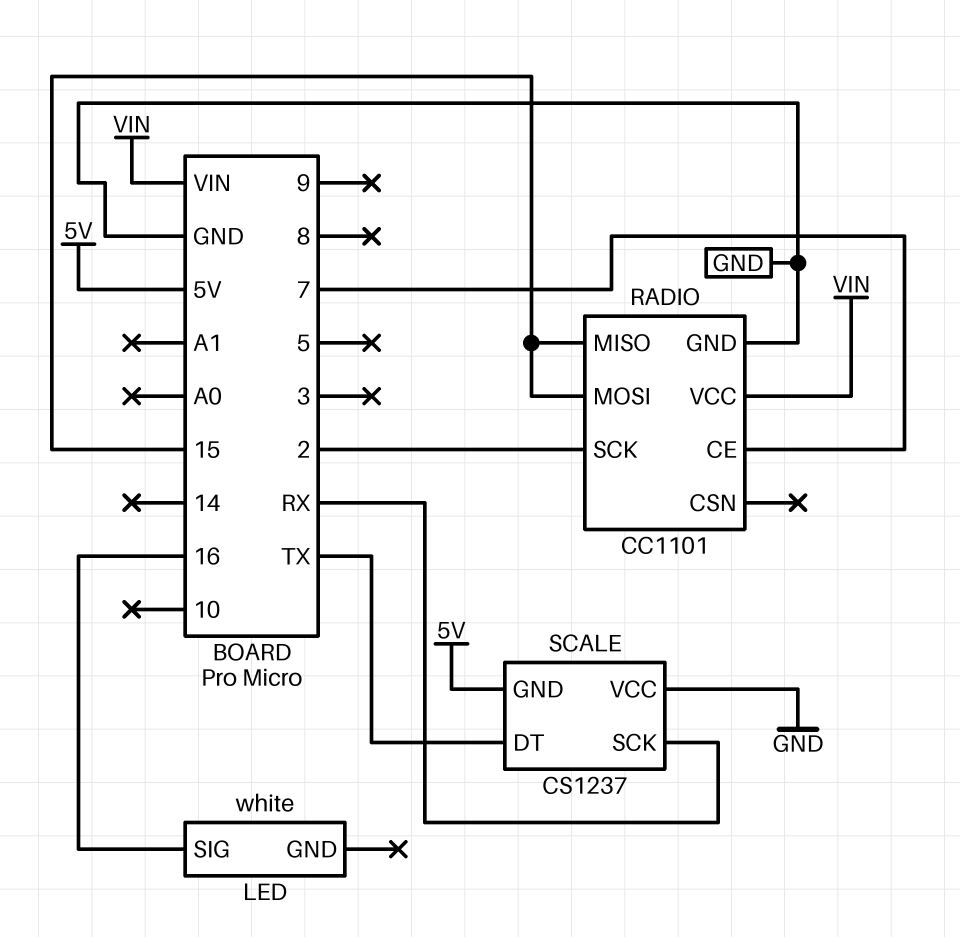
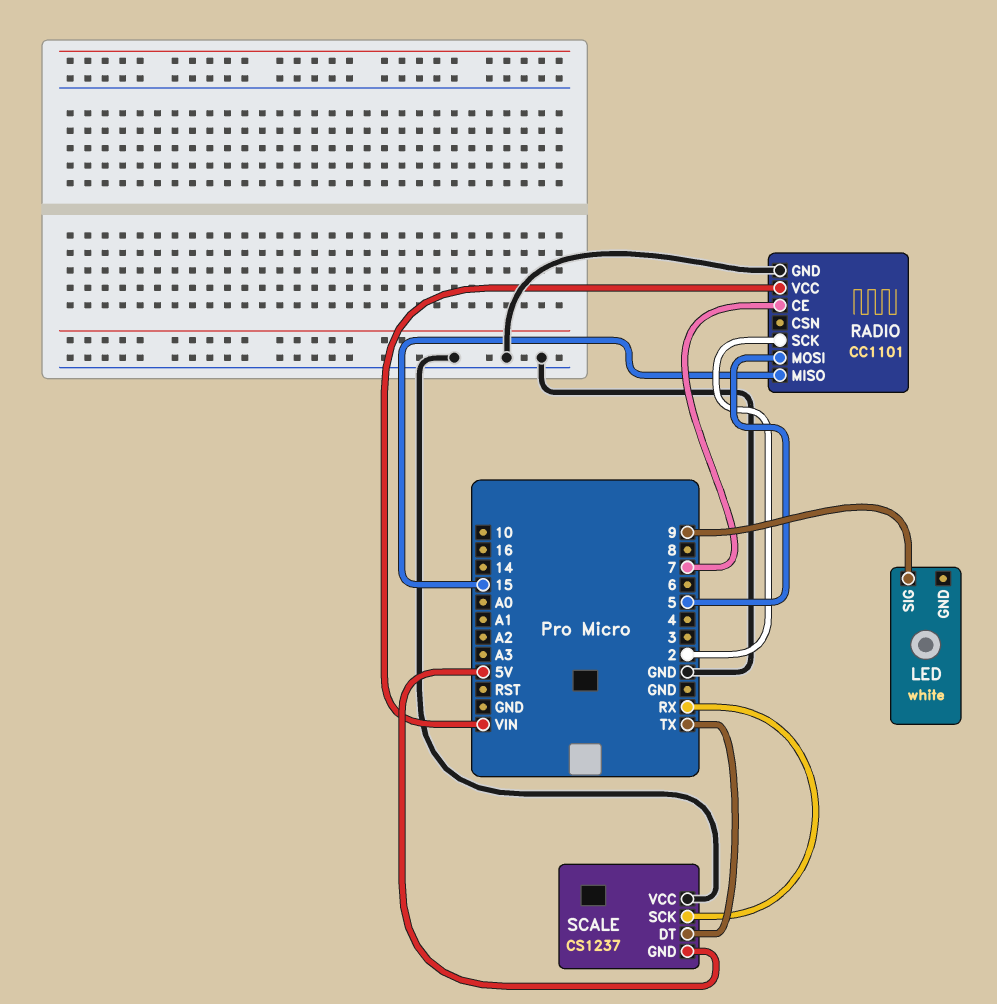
LED pin SIG: 16 -> 9
RADIO pin MOSI: 15 -> 5

